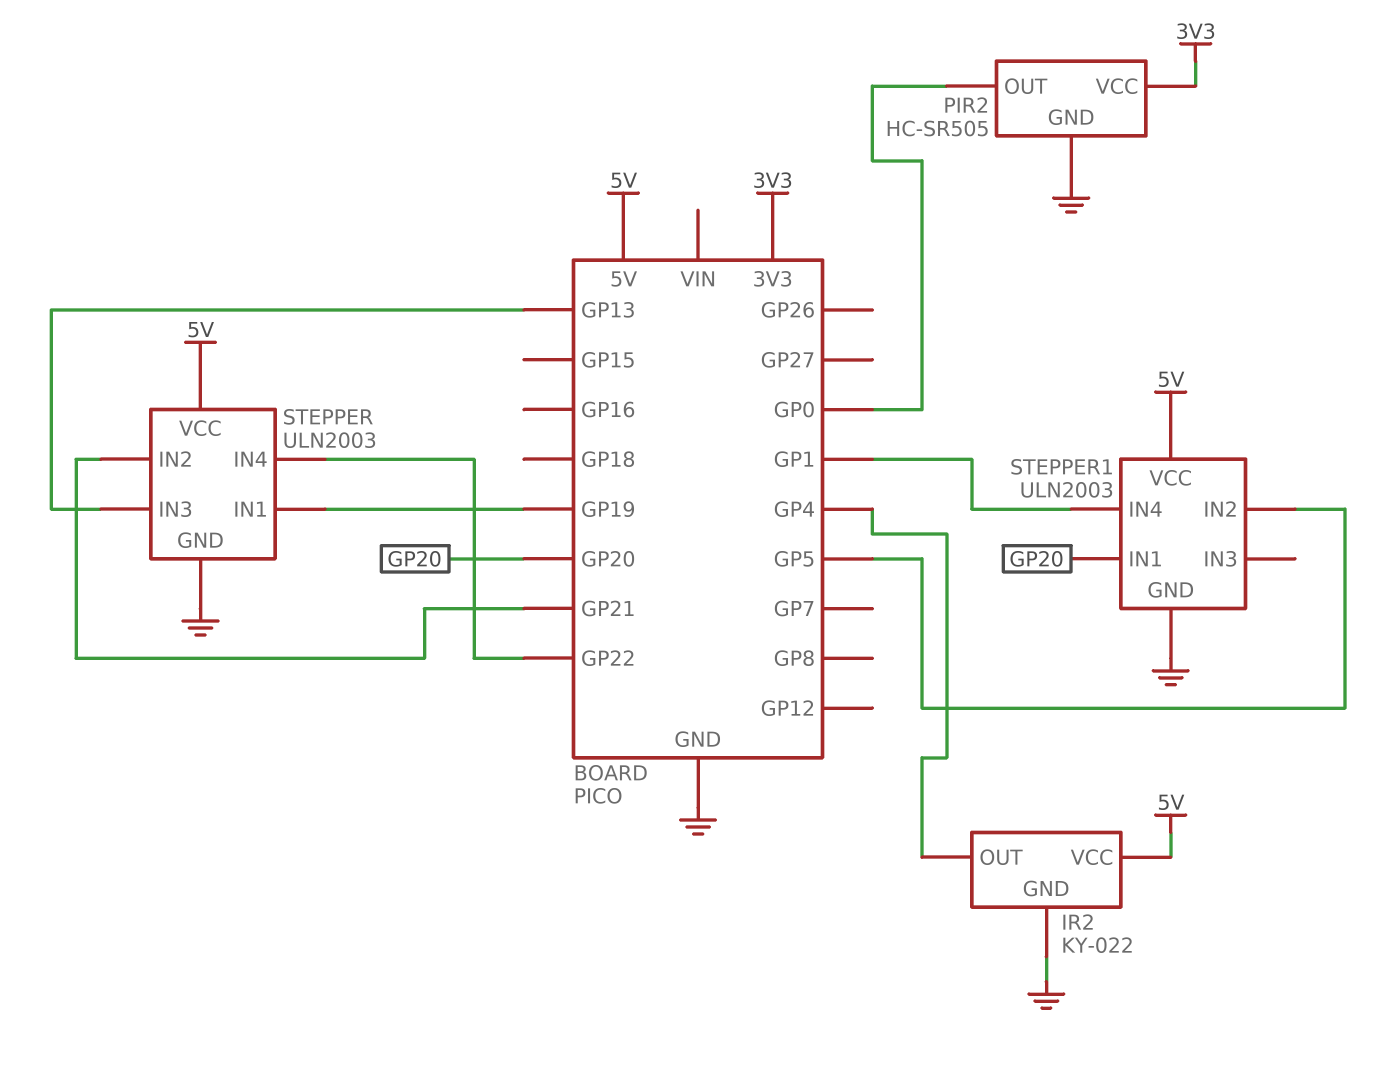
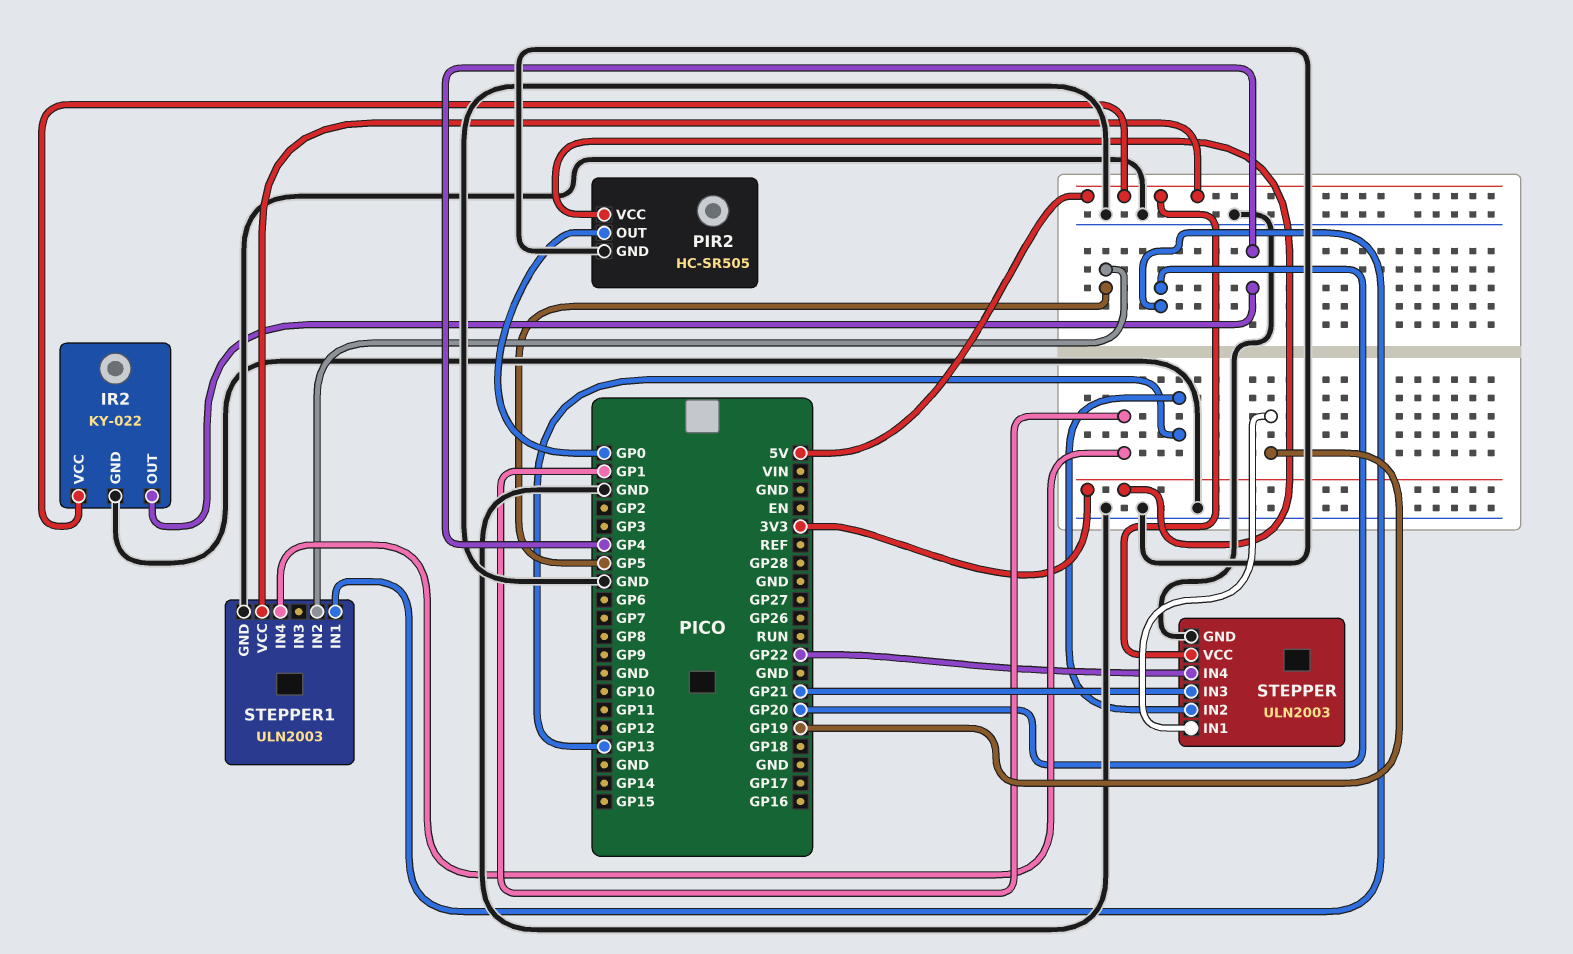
STEPPER pin IN2: GP21 -> GP13
STEPPER pin IN3: GP13 -> GP21

